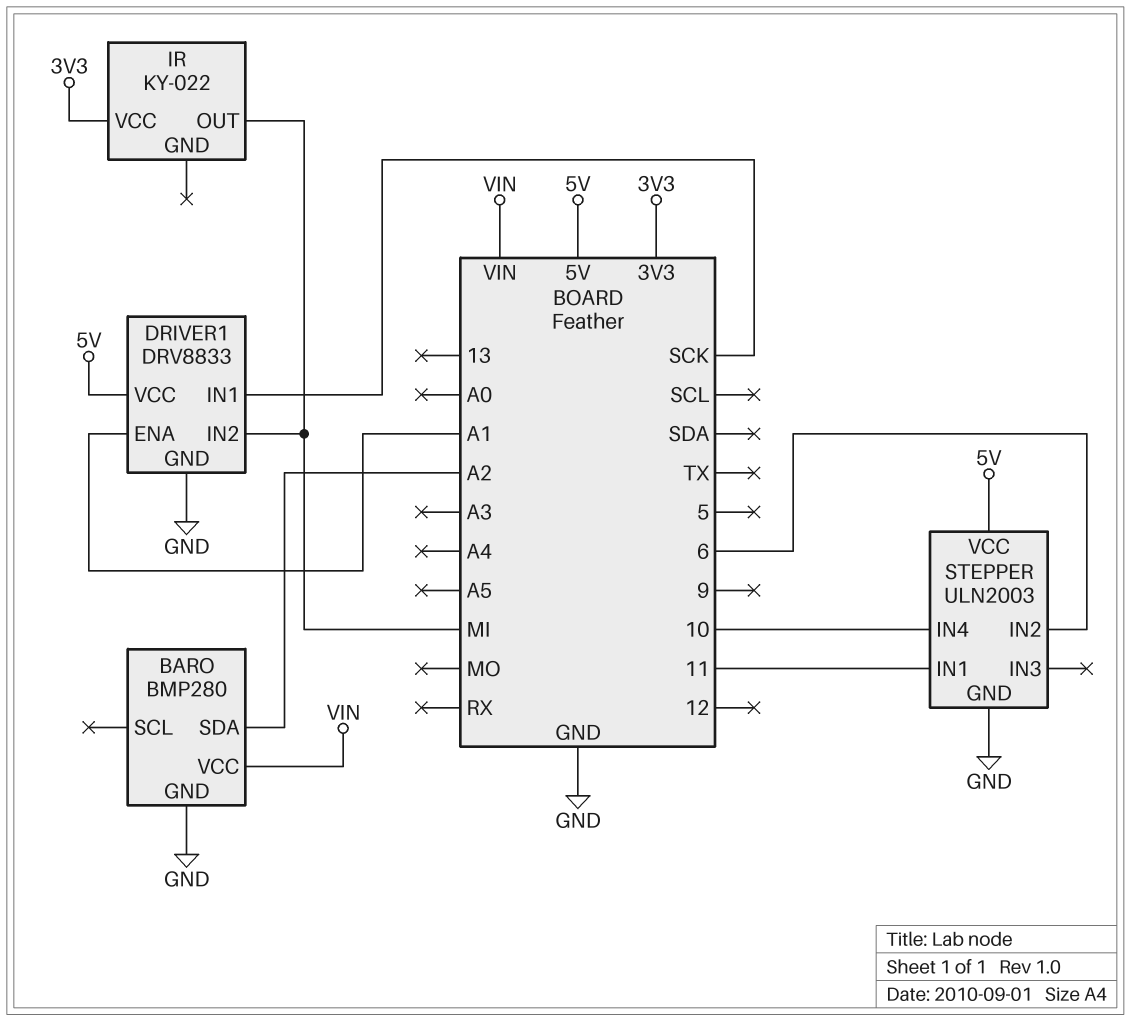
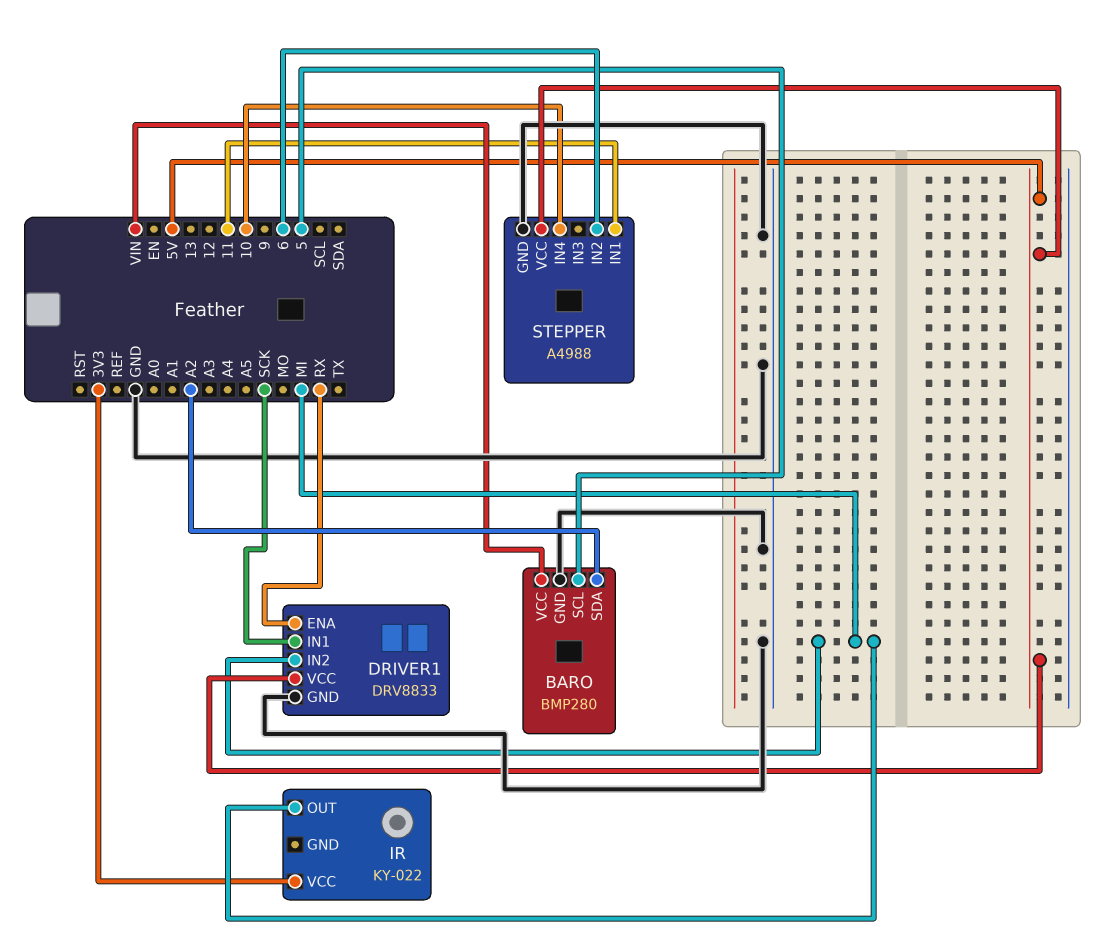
BARO pin SCL: none -> 5
DRIVER1 pin ENA: A1 -> RX
STEPPER: ULN2003 -> A4988

